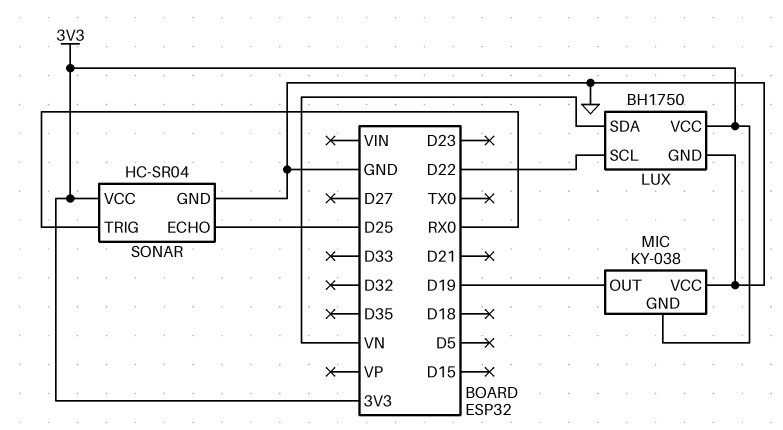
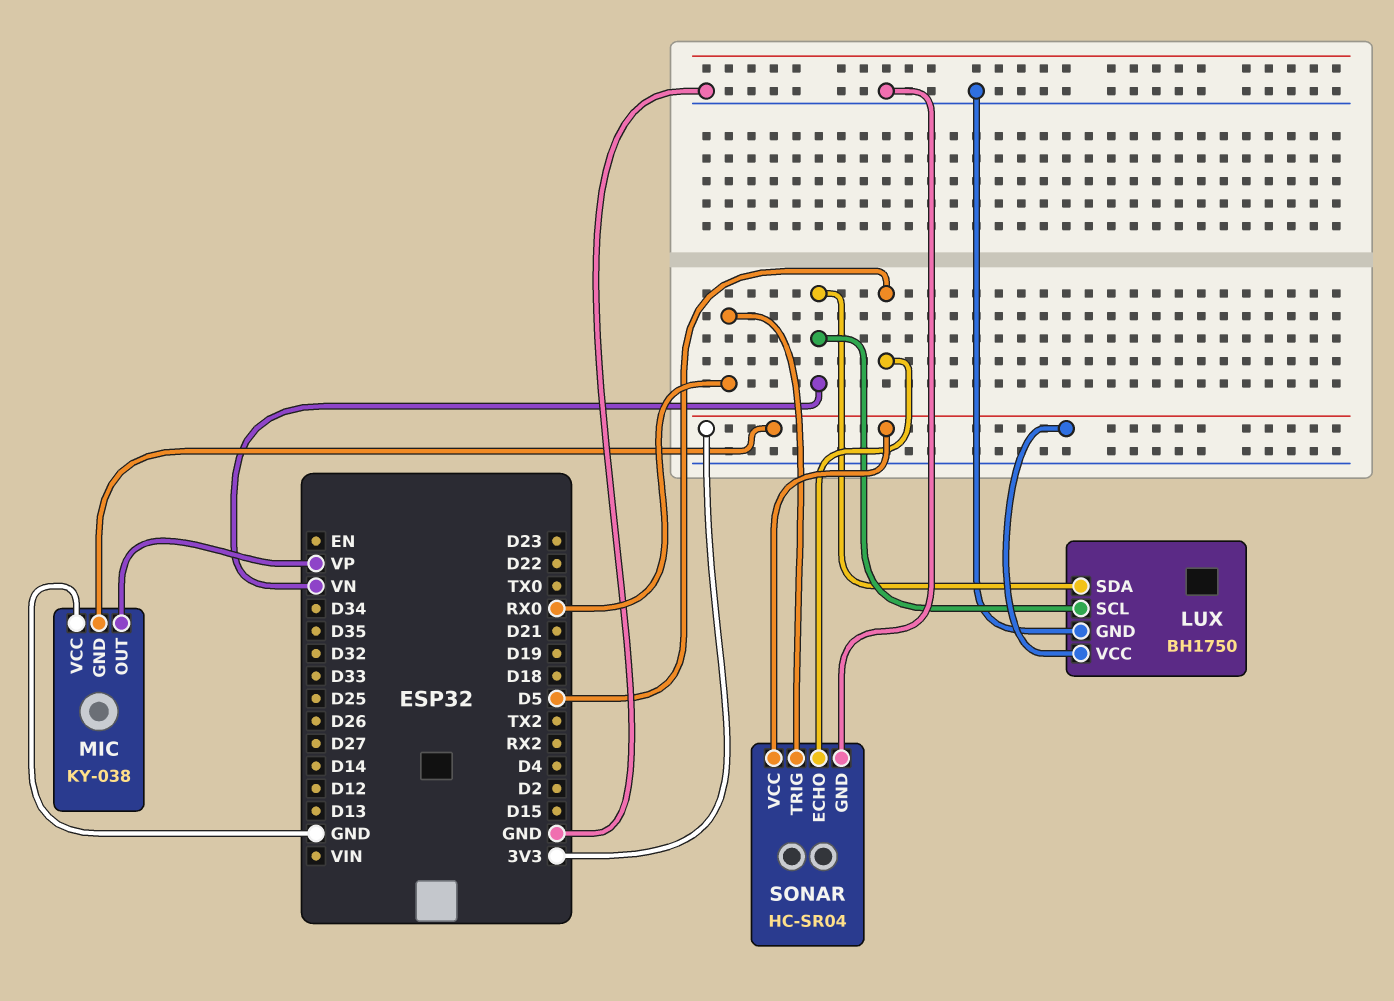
LUX pin SCL: D22 -> VN
MIC pin OUT: D19 -> VP
SONAR pin ECHO: D25 -> D5

